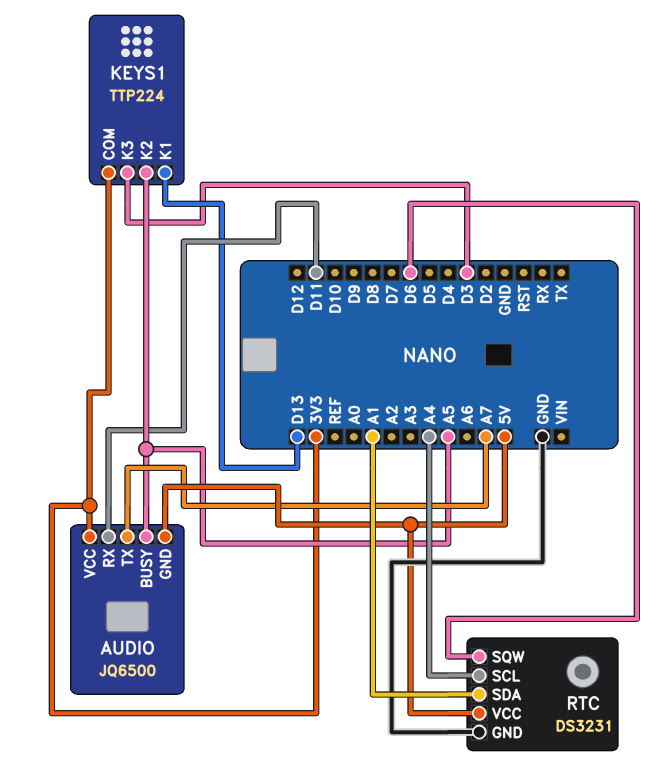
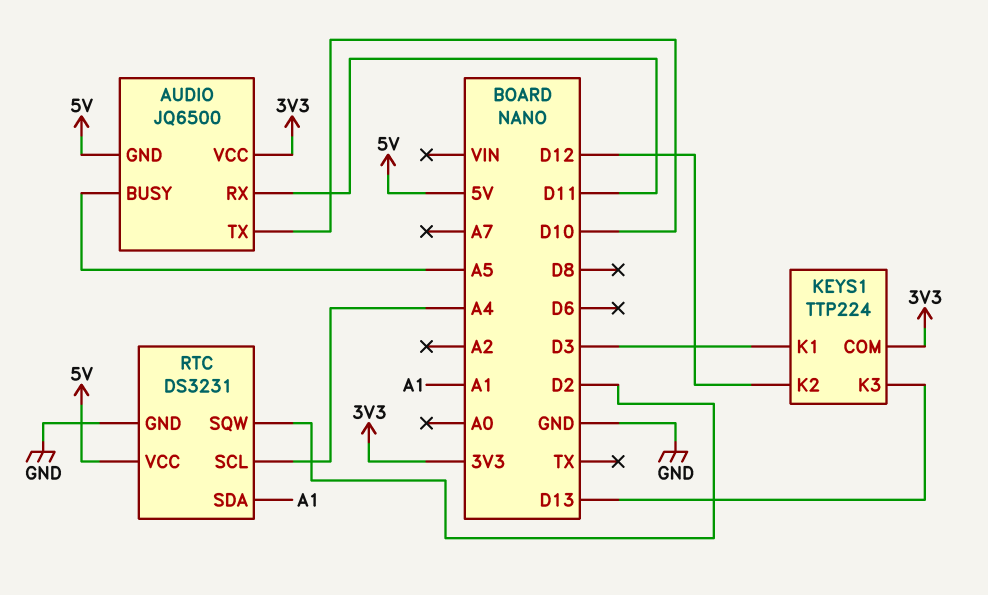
AUDIO pin TX: A7 -> D10
KEYS1 pin K1: D13 -> D3
KEYS1 pin K2: A5 -> D12
KEYS1 pin K3: D3 -> D13
RTC pin SQW: D6 -> D2

